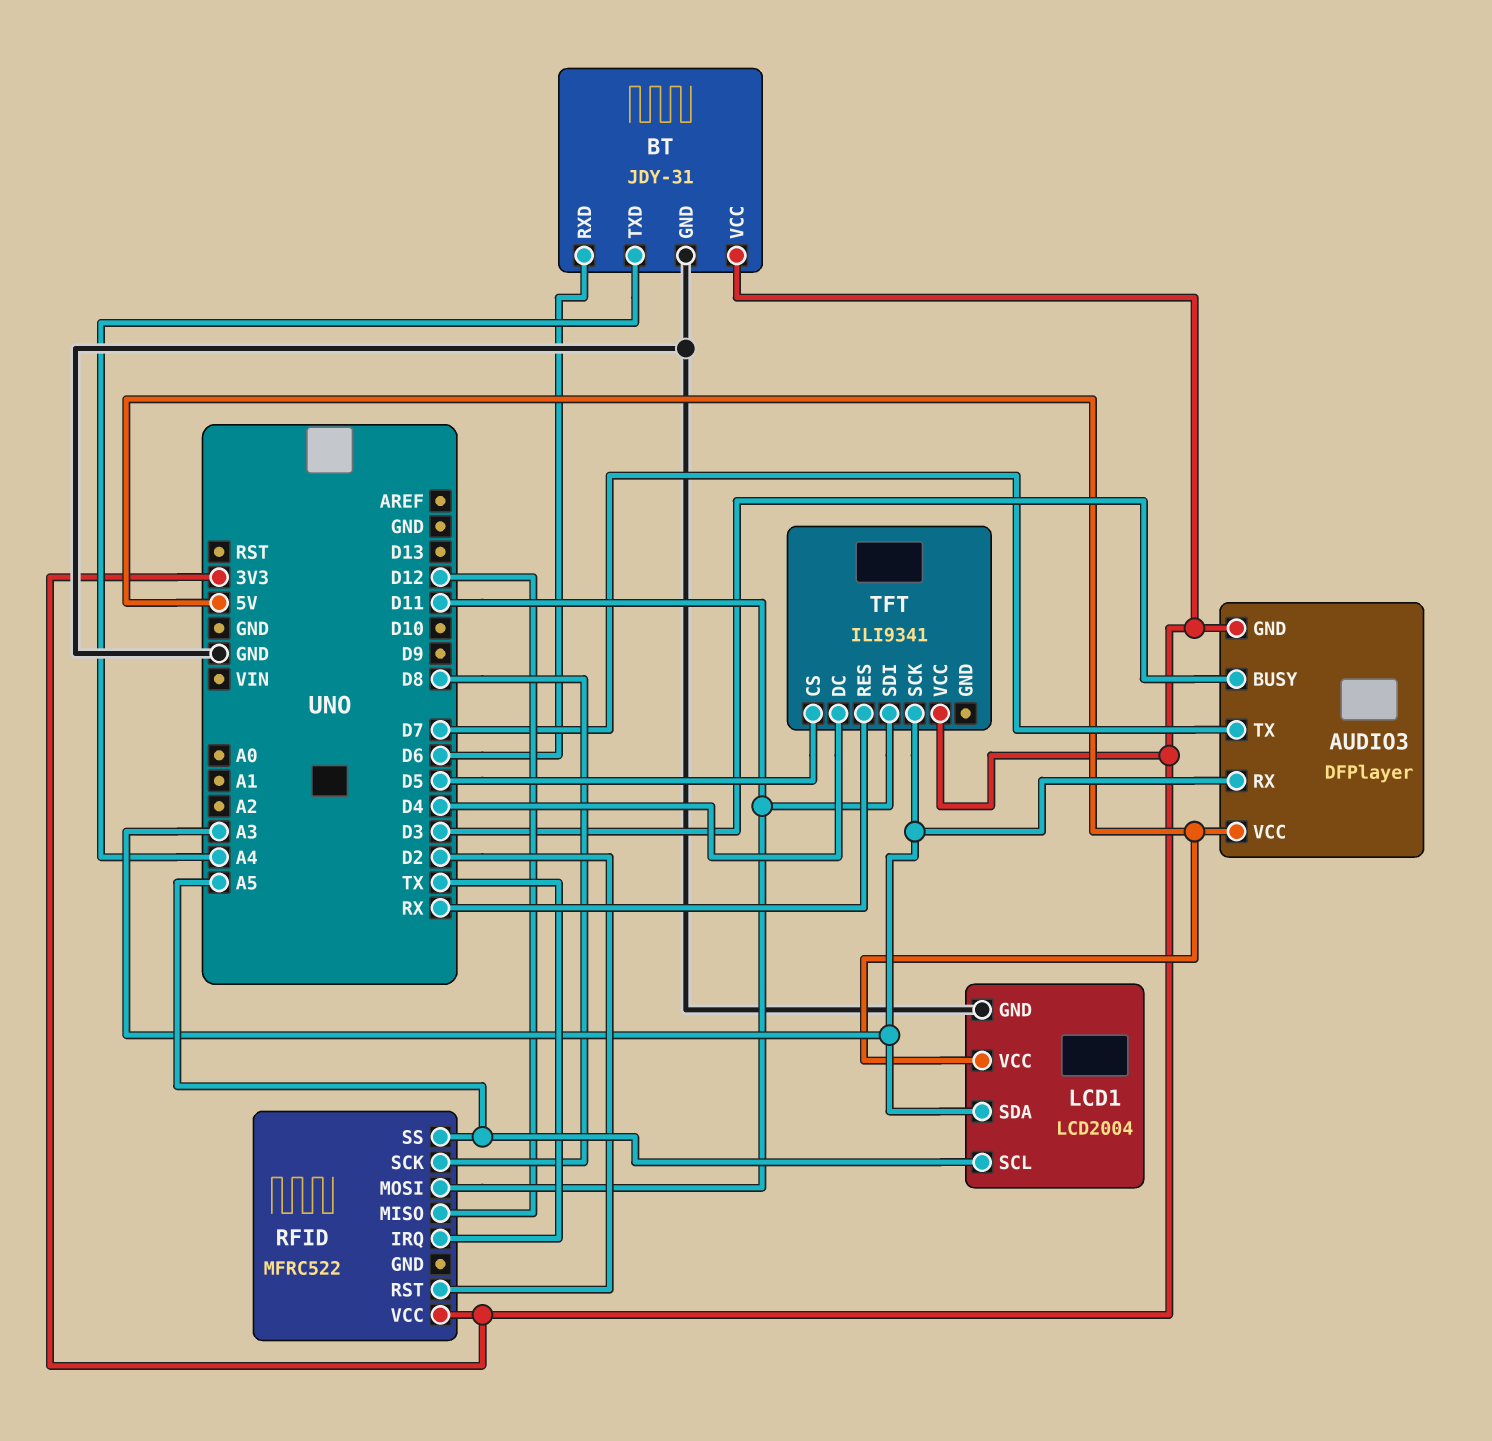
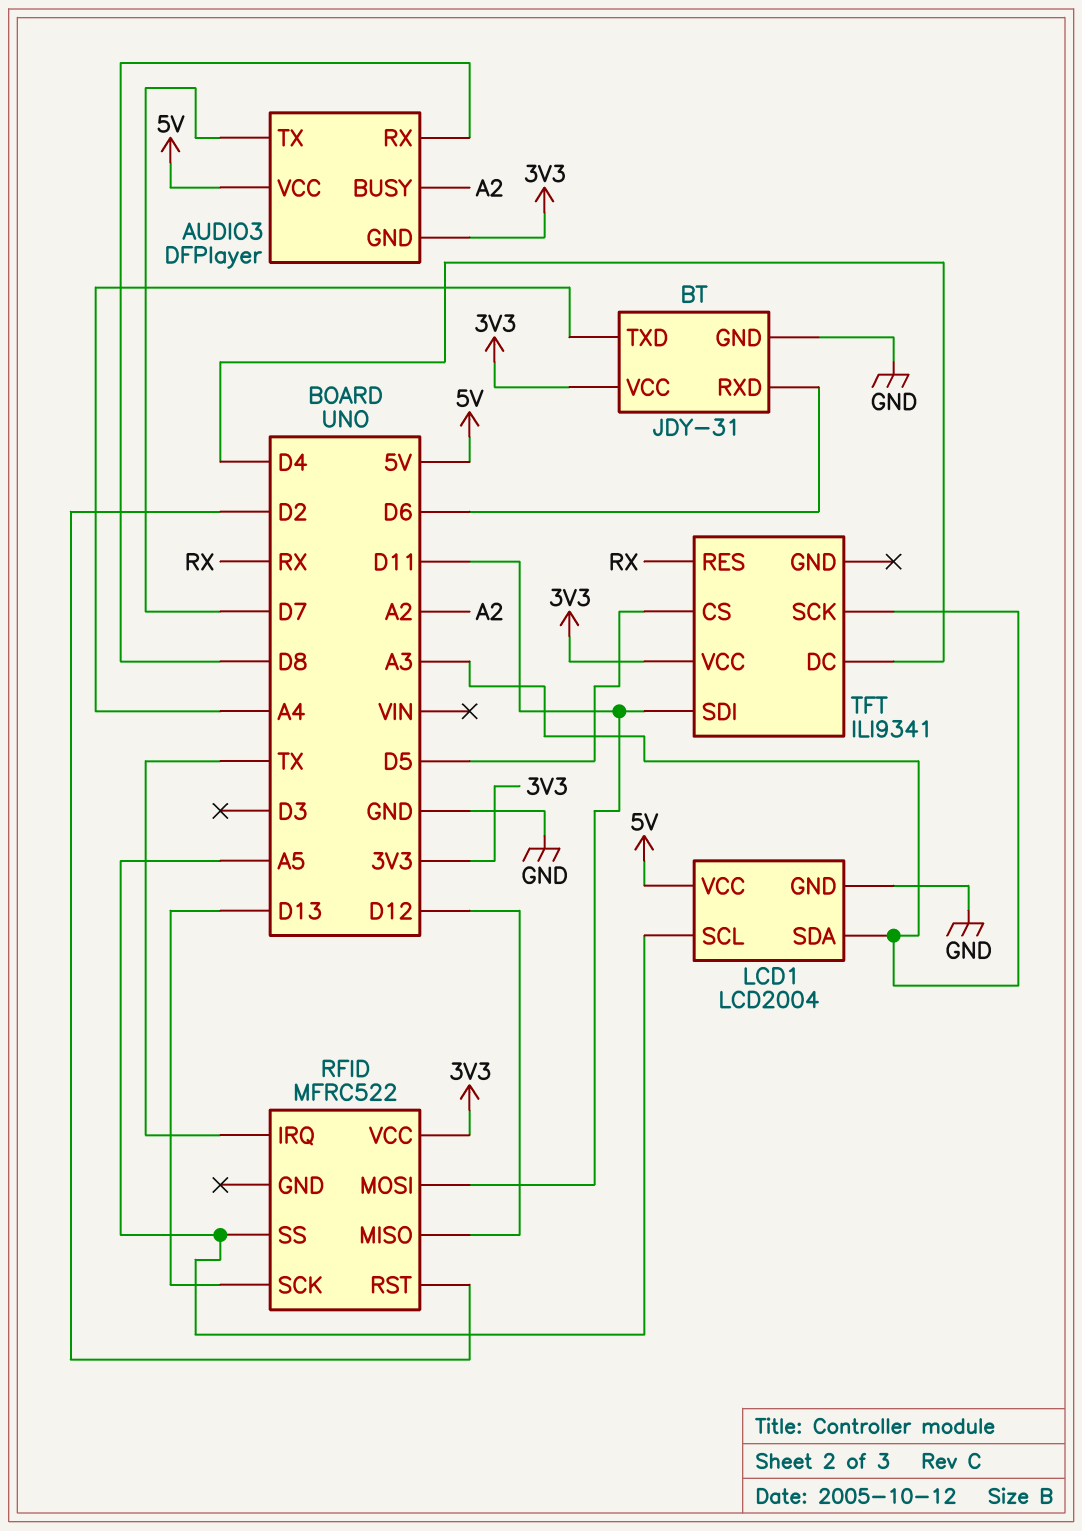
AUDIO3 pin BUSY: D3 -> A2
AUDIO3 pin RX: A3 -> D8
RFID pin SCK: D8 -> D13

